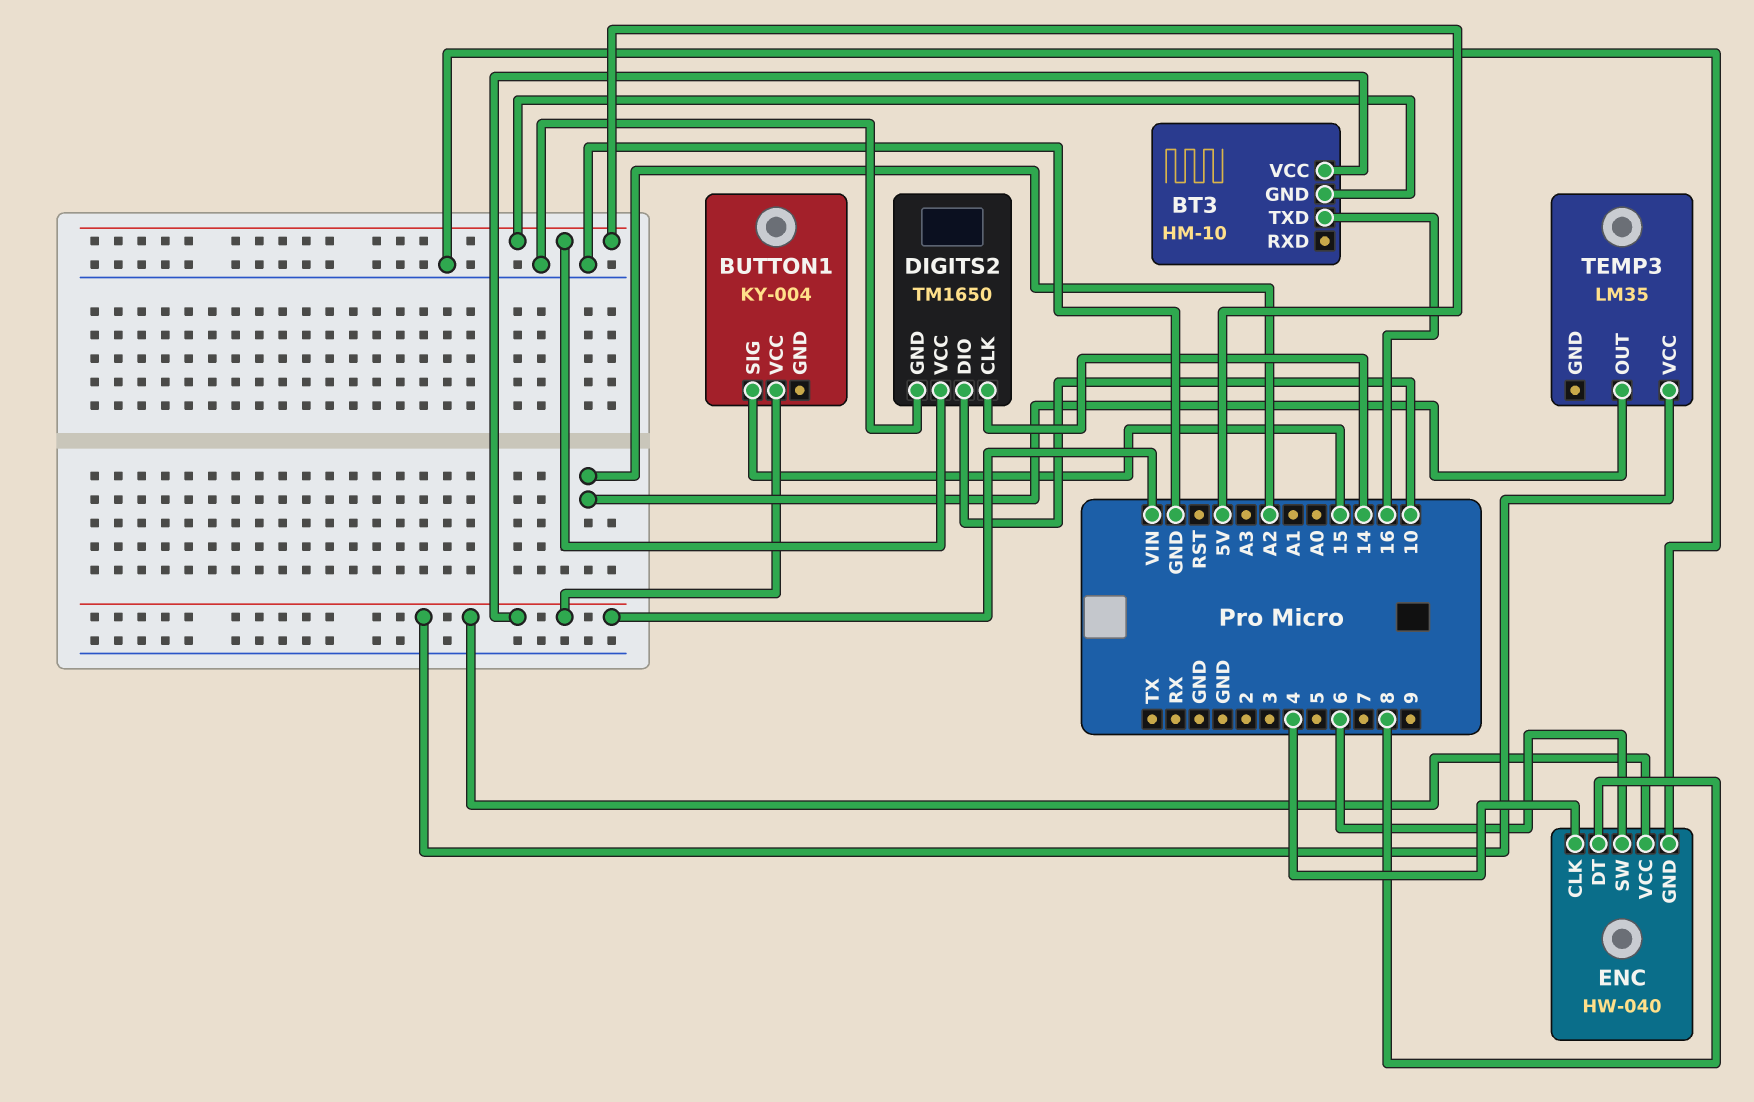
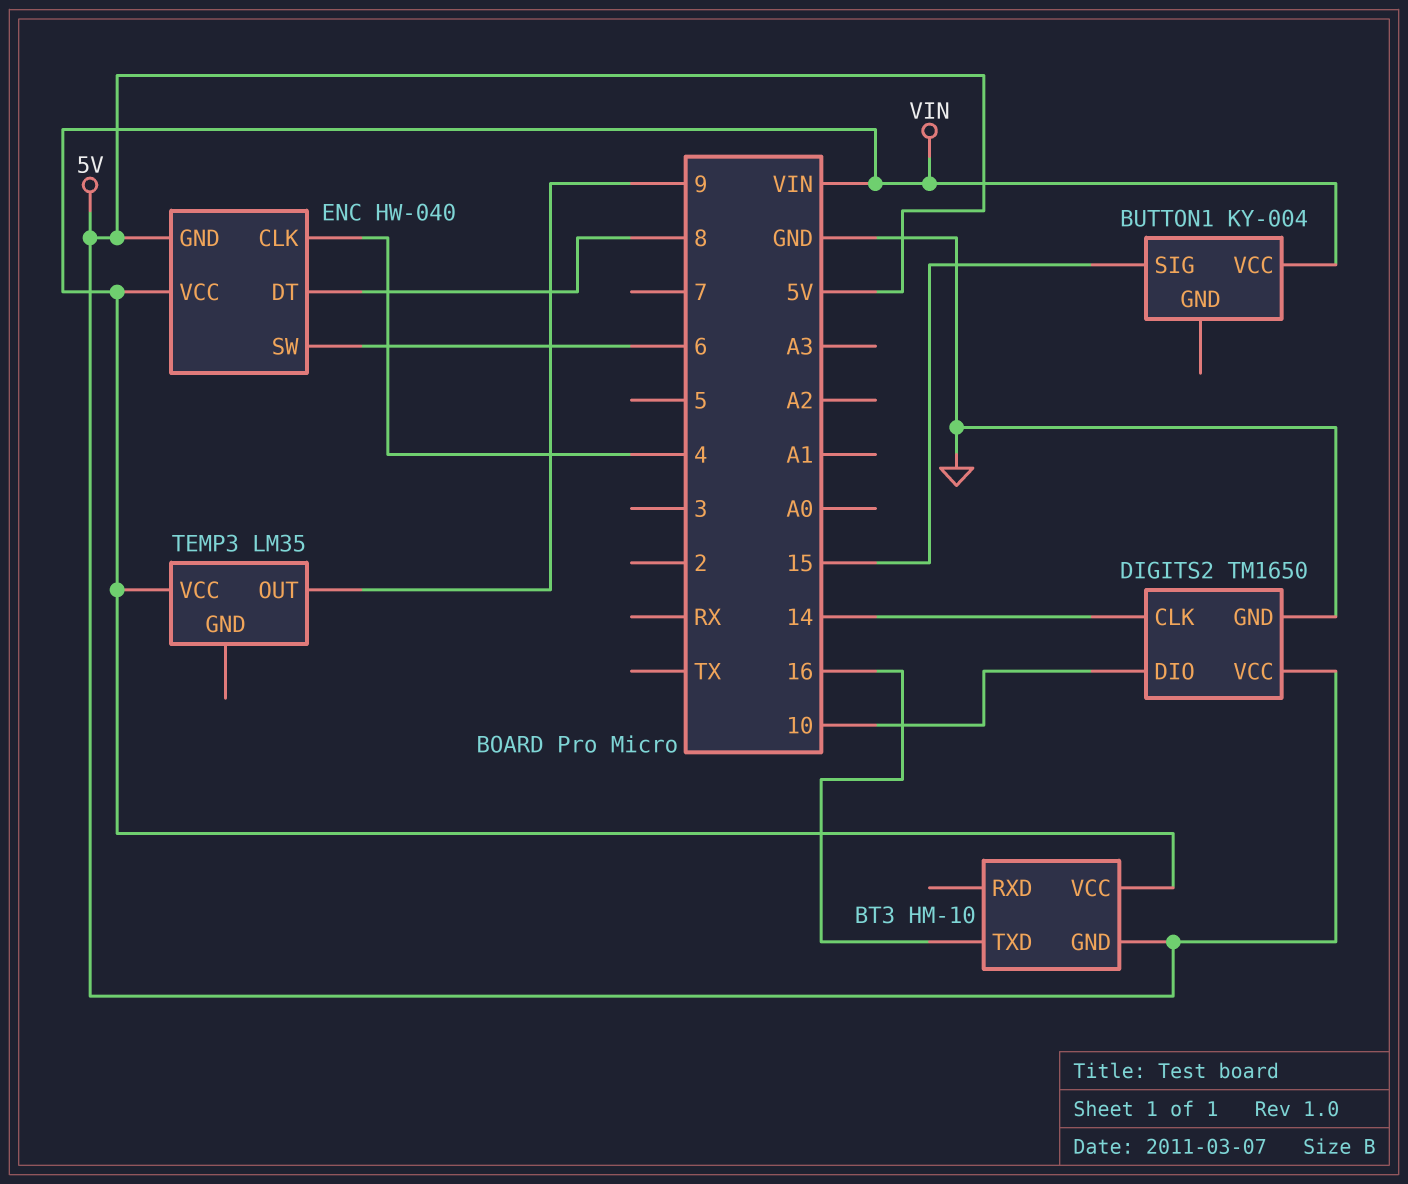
ENC pin GND: GND -> 5V
TEMP3 pin OUT: A2 -> 9

